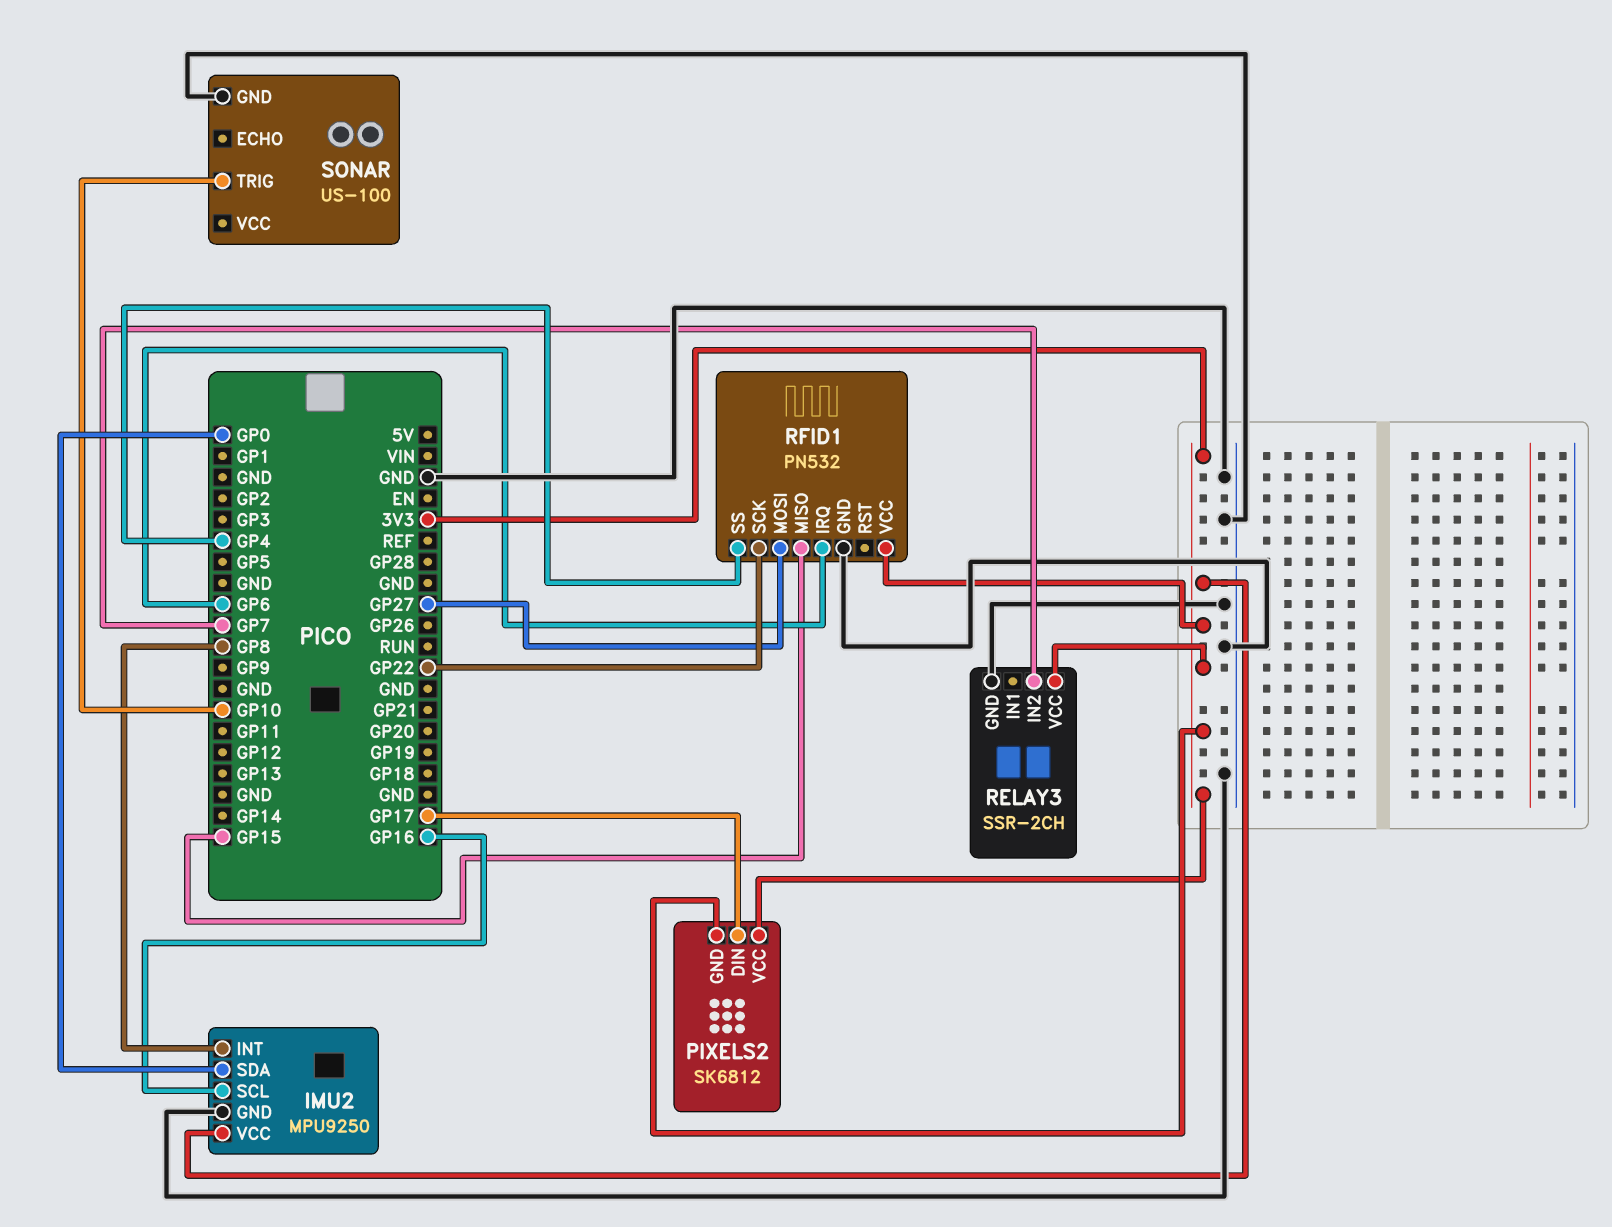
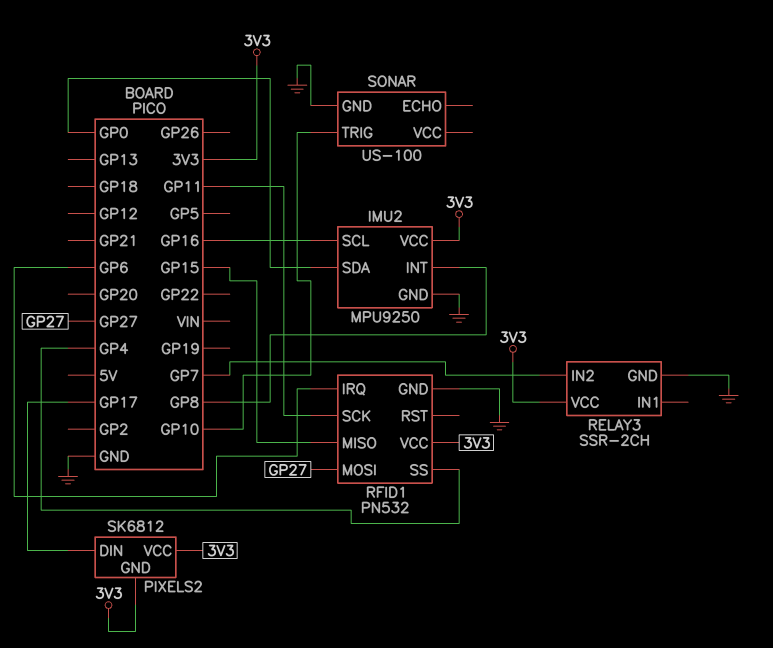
RFID1 pin SCK: GP22 -> GP11

